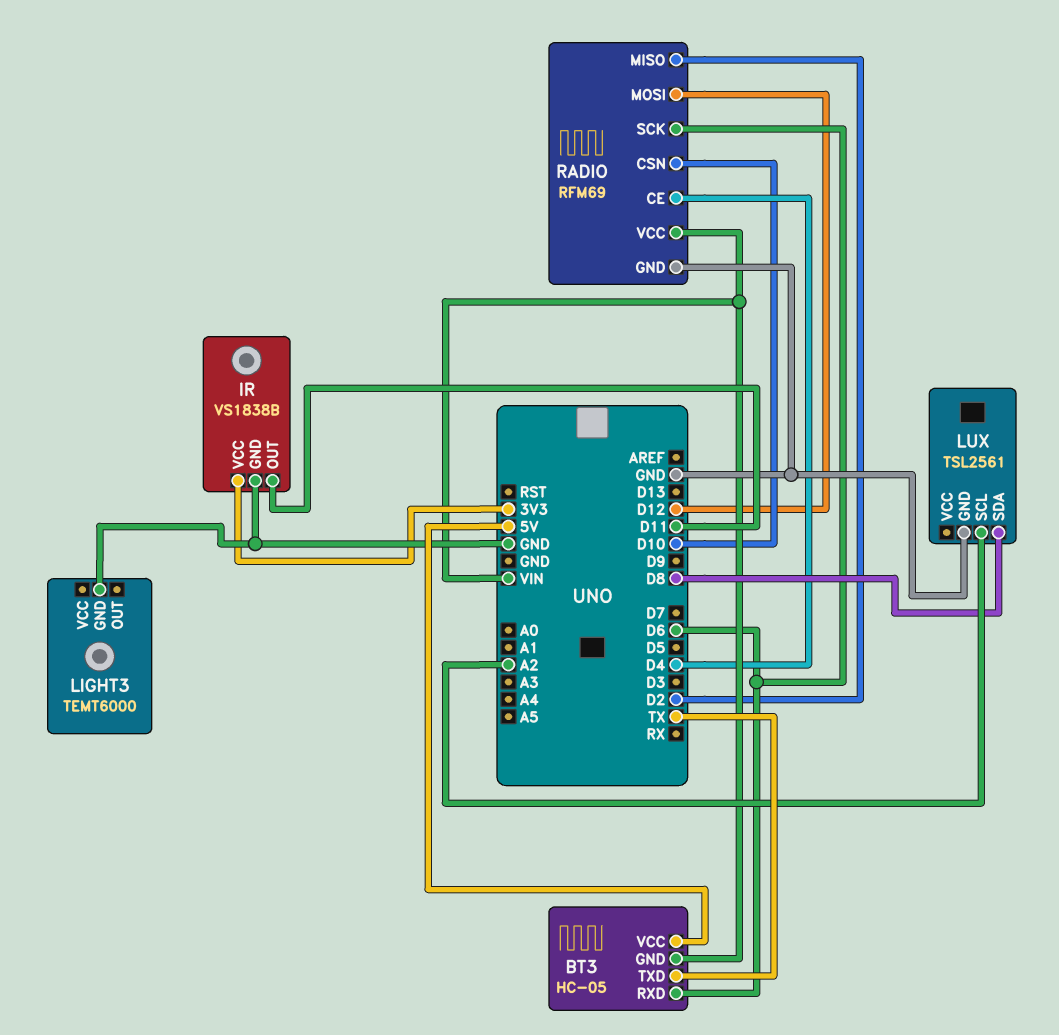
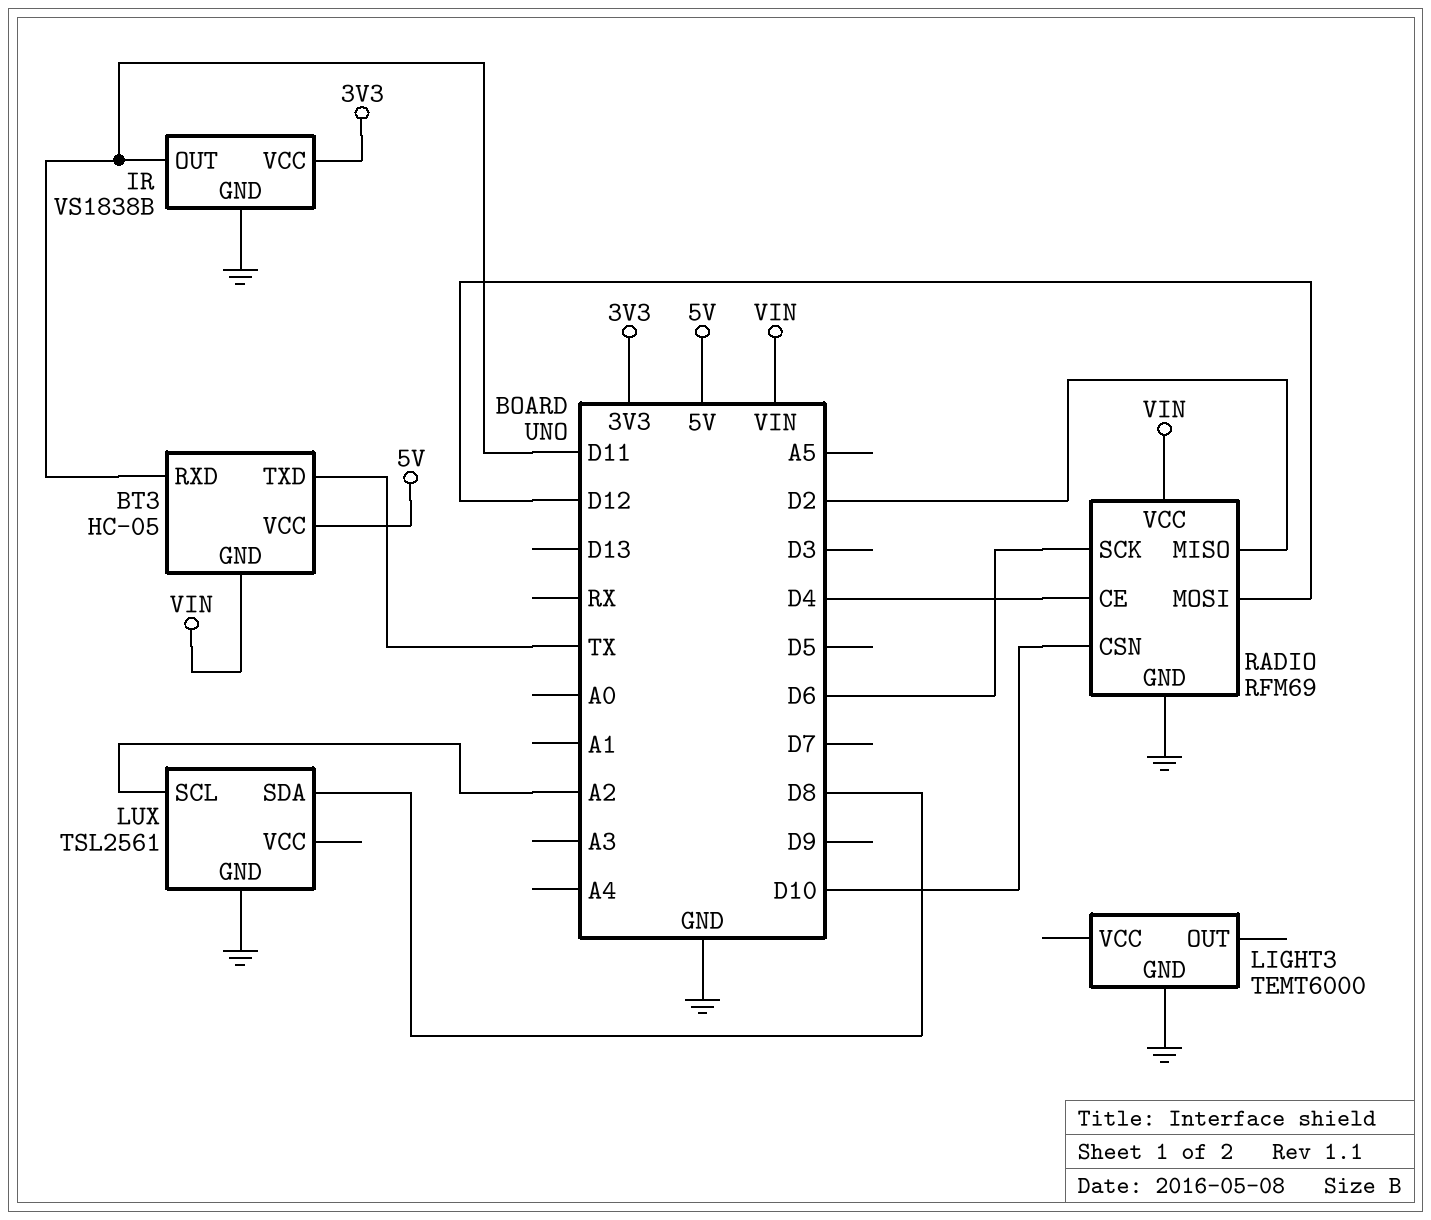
BT3 pin RXD: D6 -> D11

